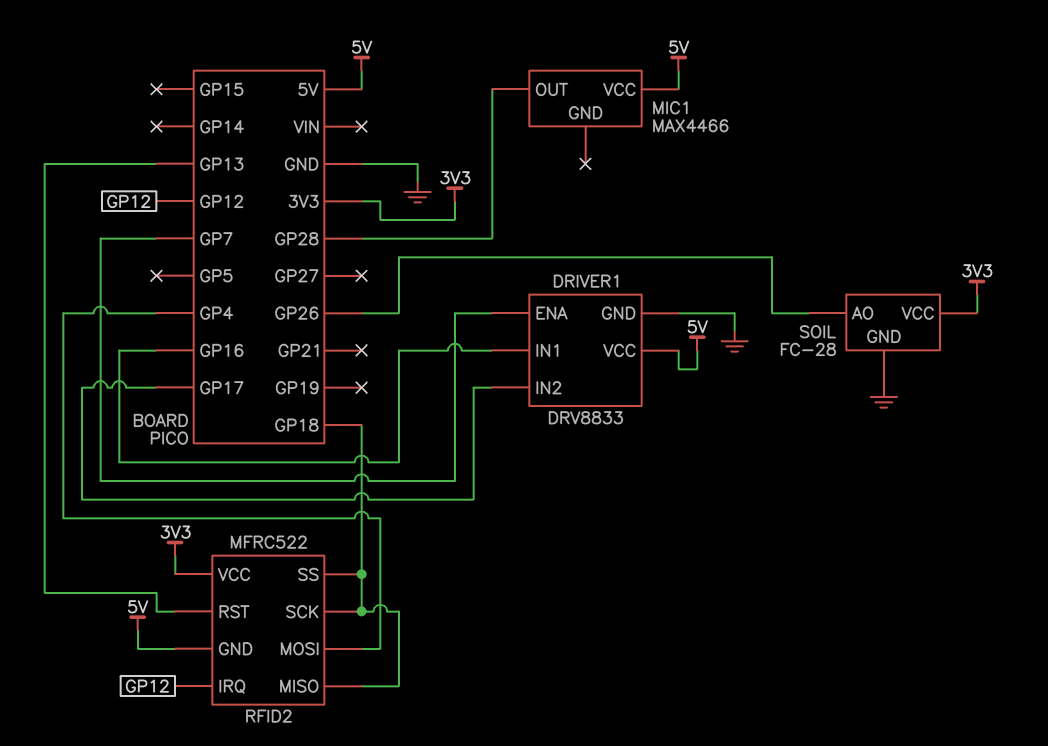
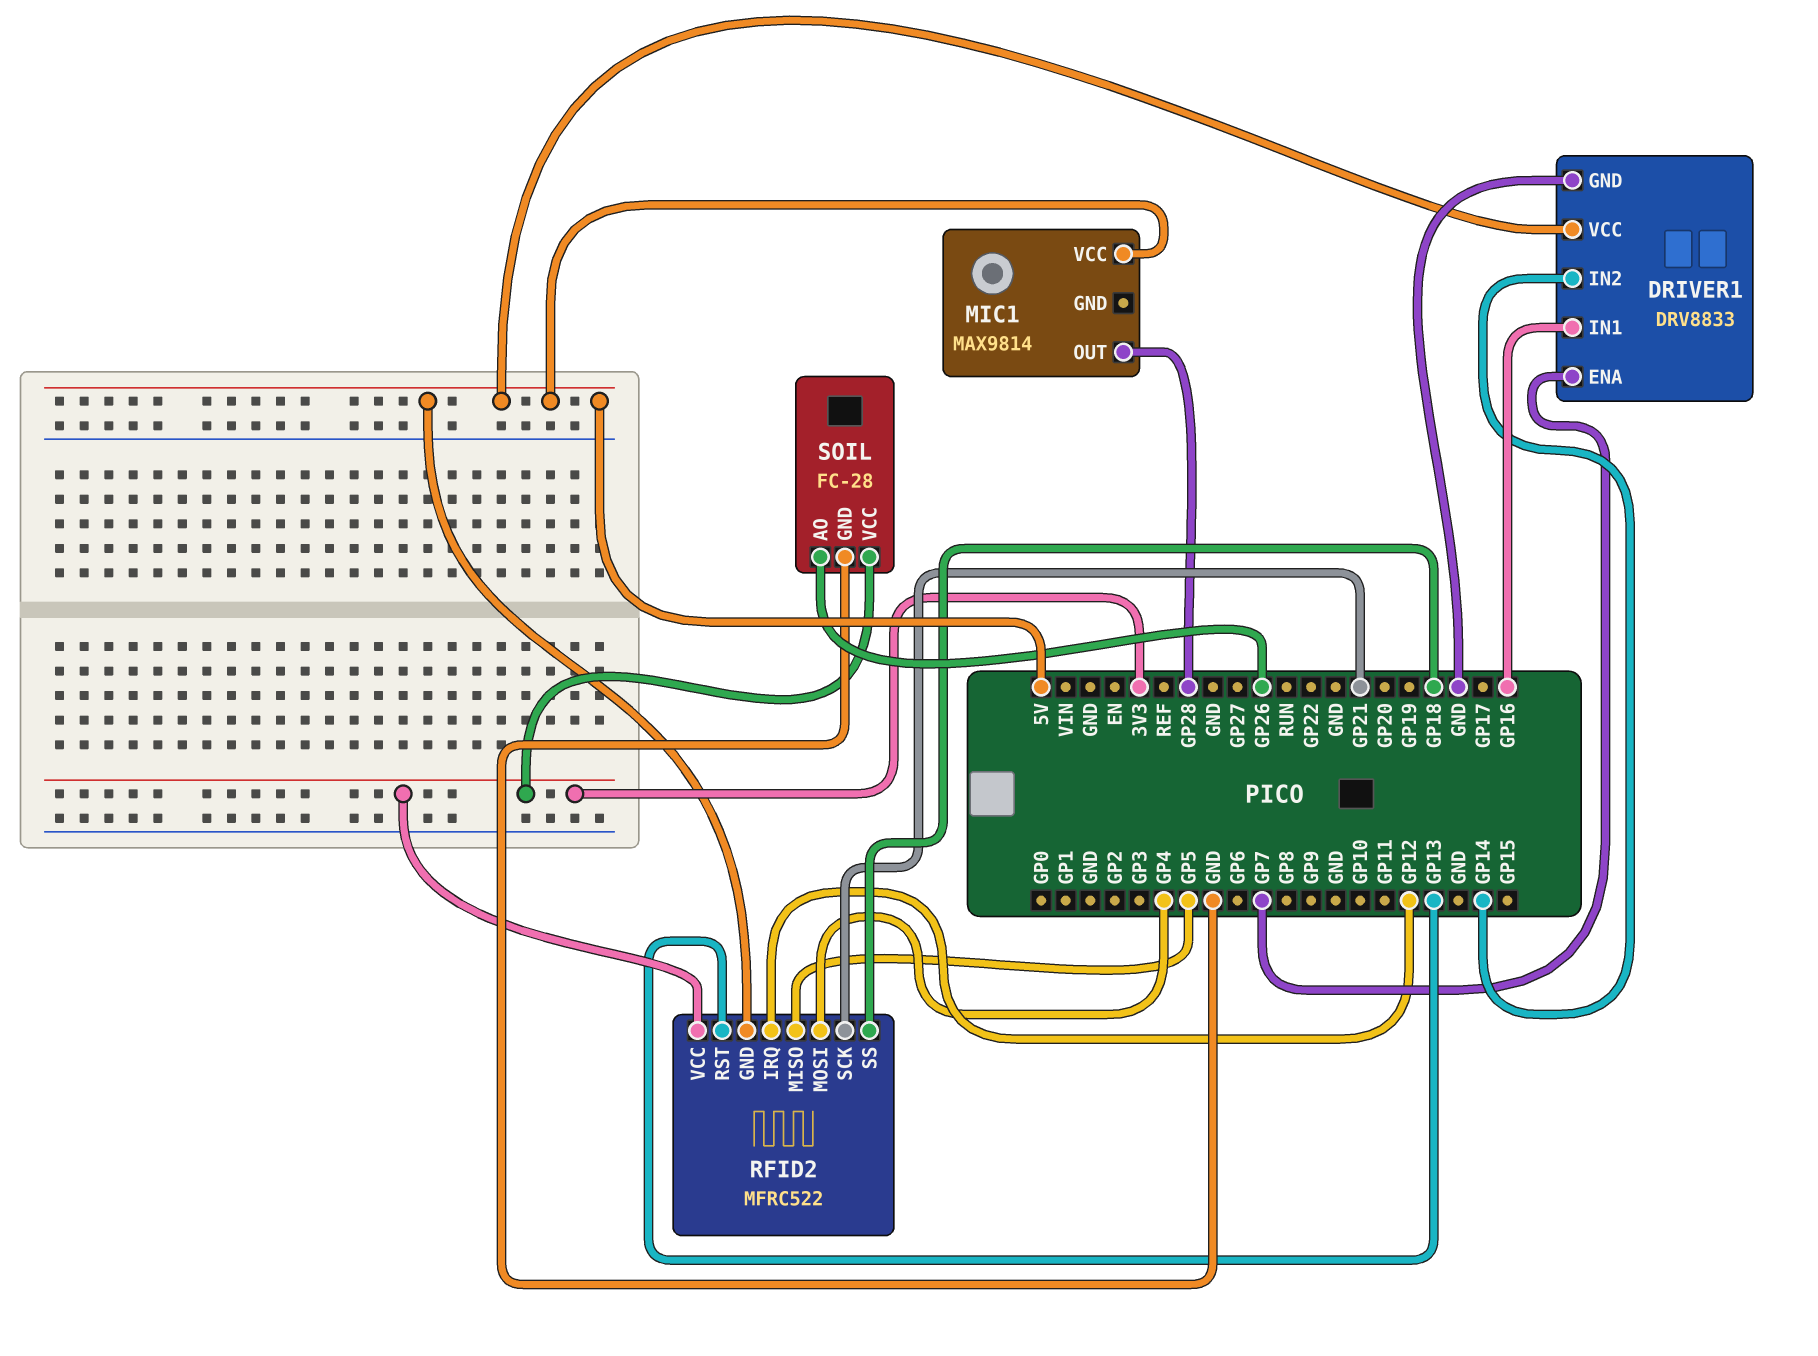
DRIVER1 pin IN2: GP17 -> GP14
MIC1: MAX4466 -> MAX9814
RFID2 pin MISO: GP18 -> GP5
RFID2 pin SCK: GP18 -> GP21

